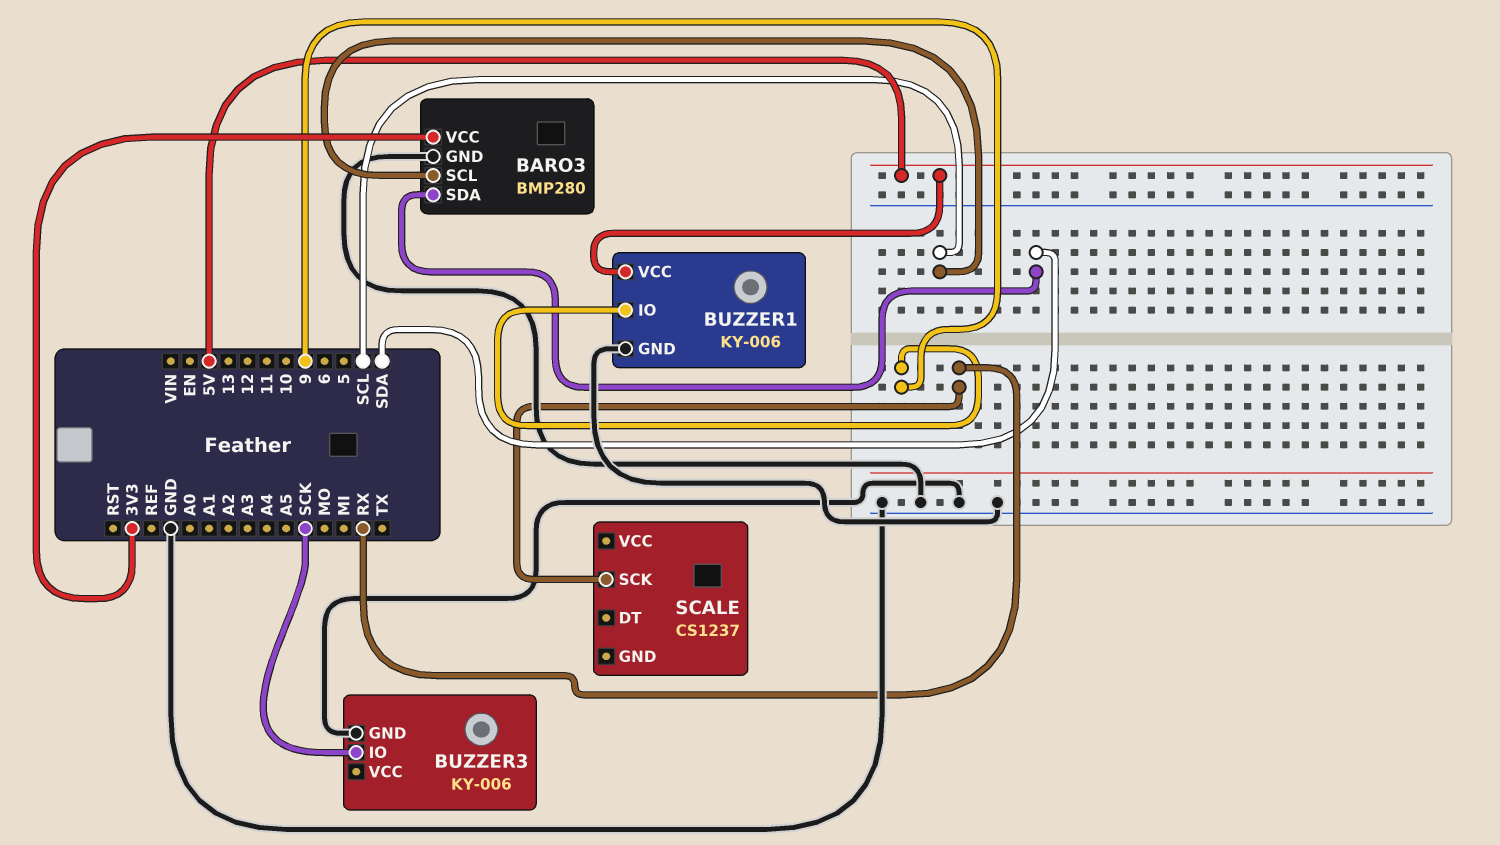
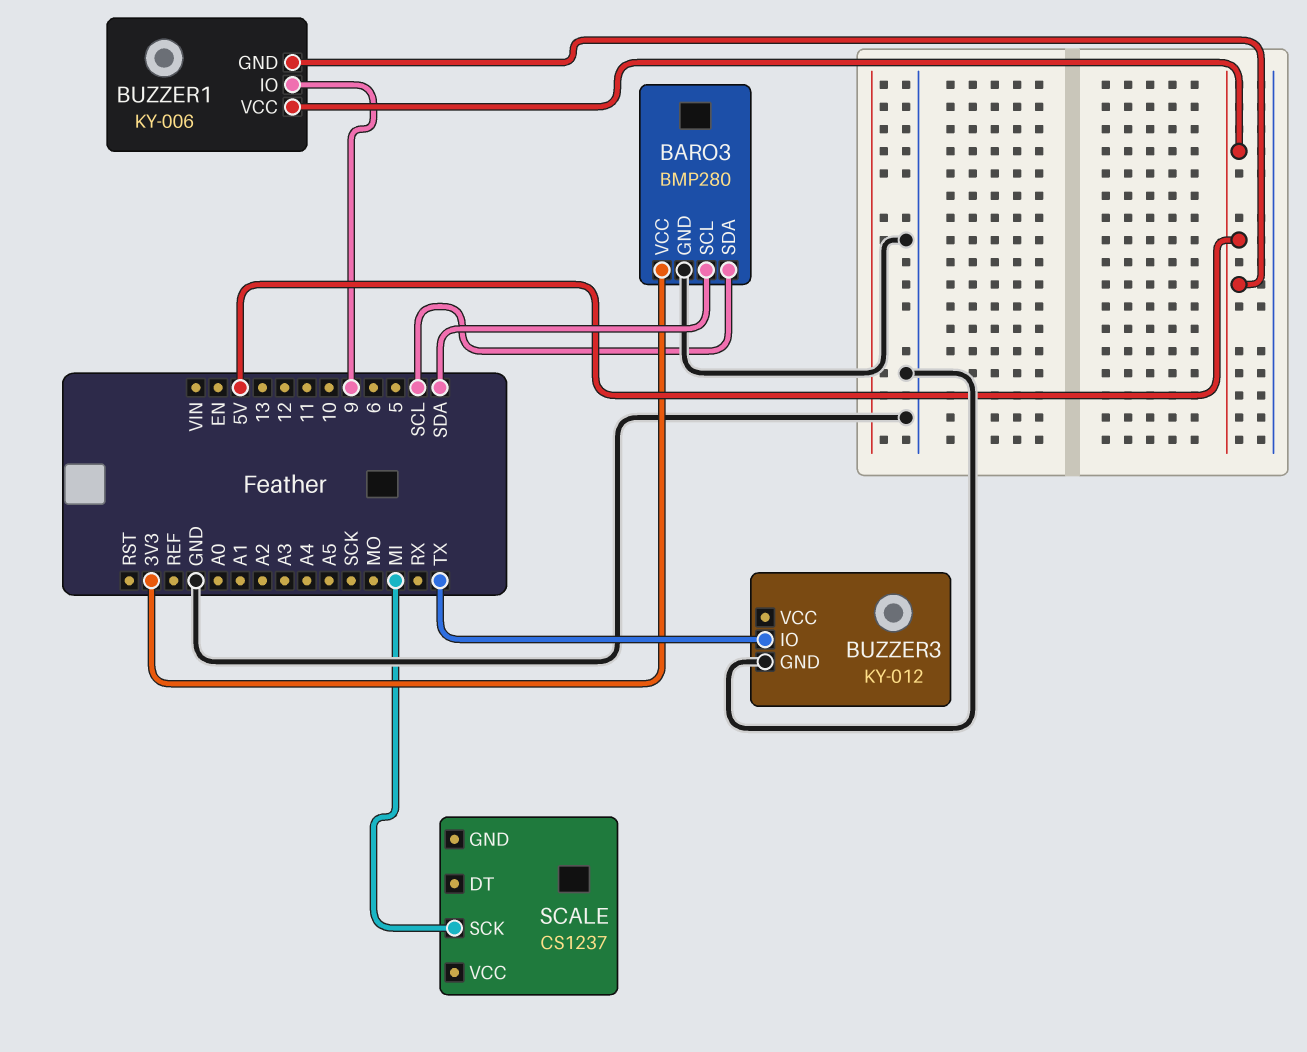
BARO3 pin SCL: SCL -> SDA
BARO3 pin SDA: SDA -> SCL
BUZZER1 pin GND: GND -> 5V
BUZZER3: KY-006 -> KY-012
BUZZER3 pin IO: SCK -> TX
SCALE pin SCK: RX -> MI

